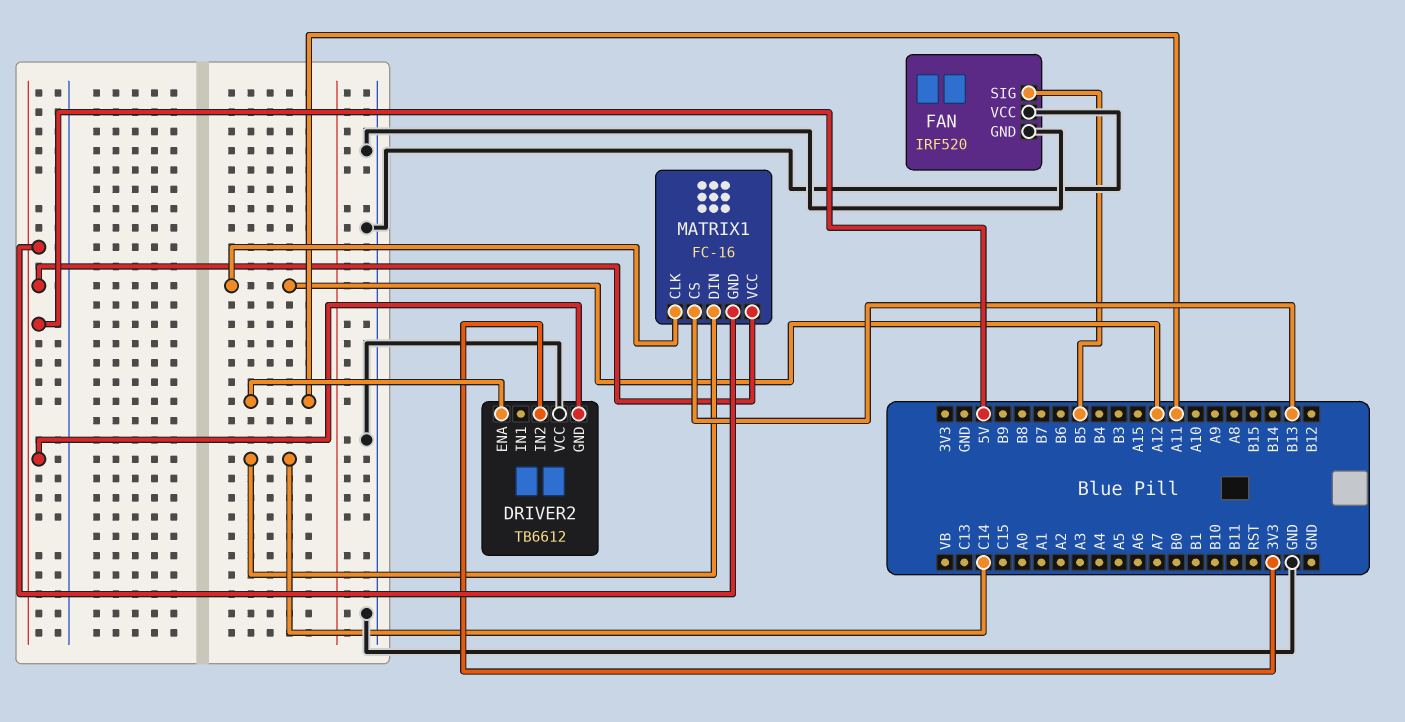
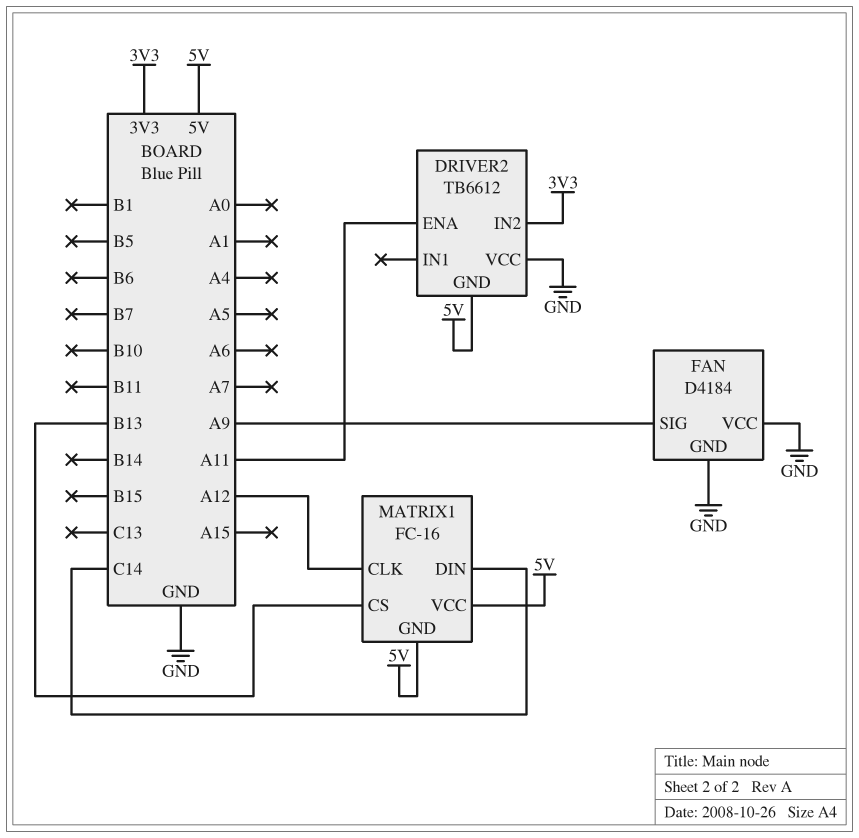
FAN: IRF520 -> D4184
FAN pin SIG: B5 -> A9

